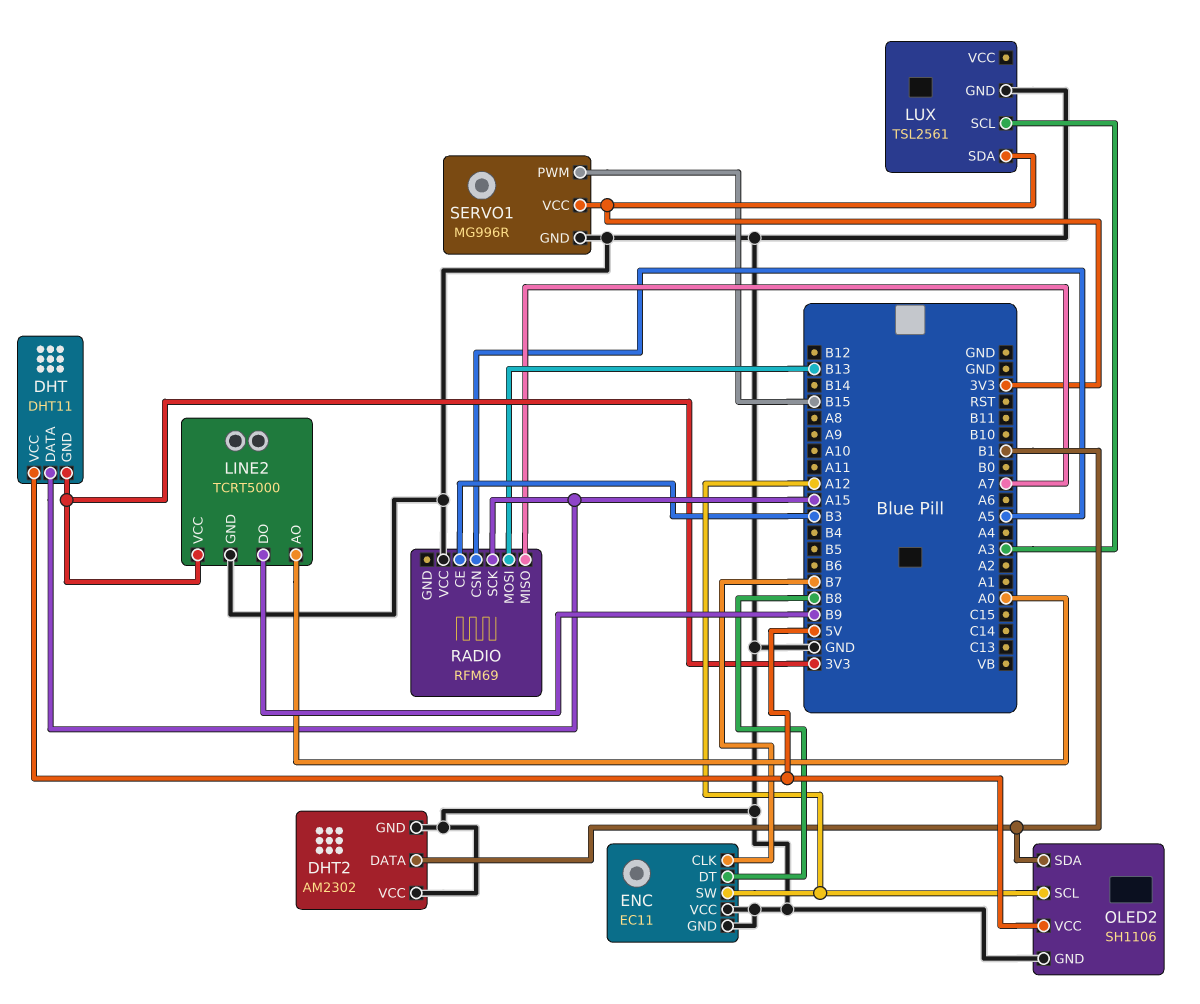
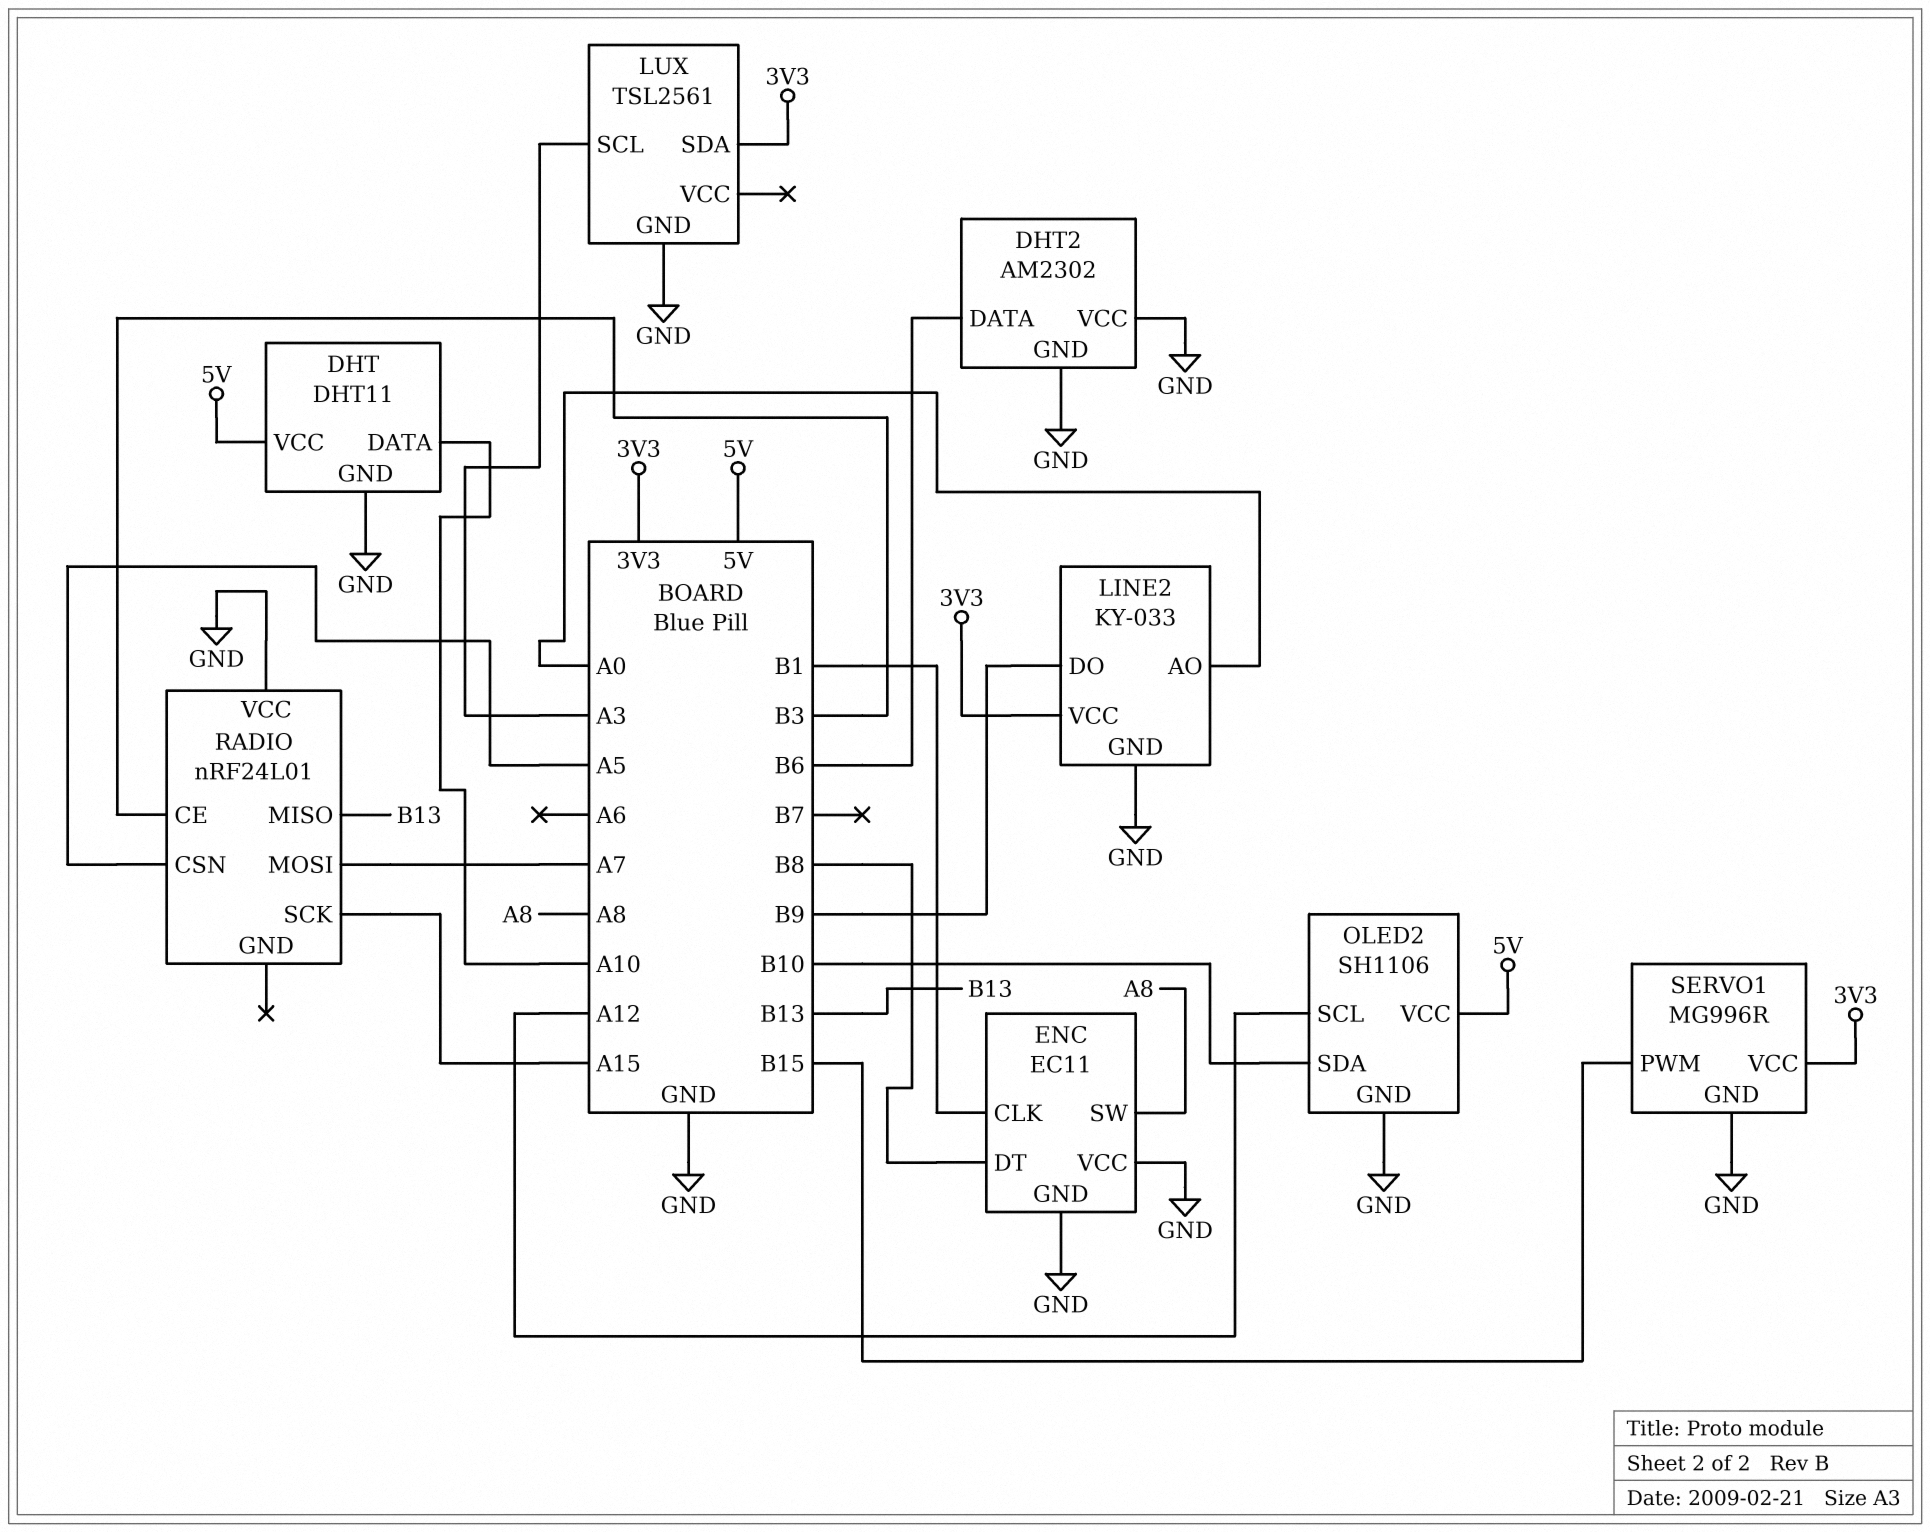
DHT pin DATA: A15 -> A10
DHT pin GND: 3V3 -> GND
DHT2 pin DATA: B1 -> B6
ENC pin CLK: B7 -> B1
ENC pin SW: A12 -> A8
LINE2: TCRT5000 -> KY-033
OLED2 pin SDA: B1 -> B10
RADIO: RFM69 -> nRF24L01
RADIO pin MISO: A7 -> B13
RADIO pin MOSI: B13 -> A7

